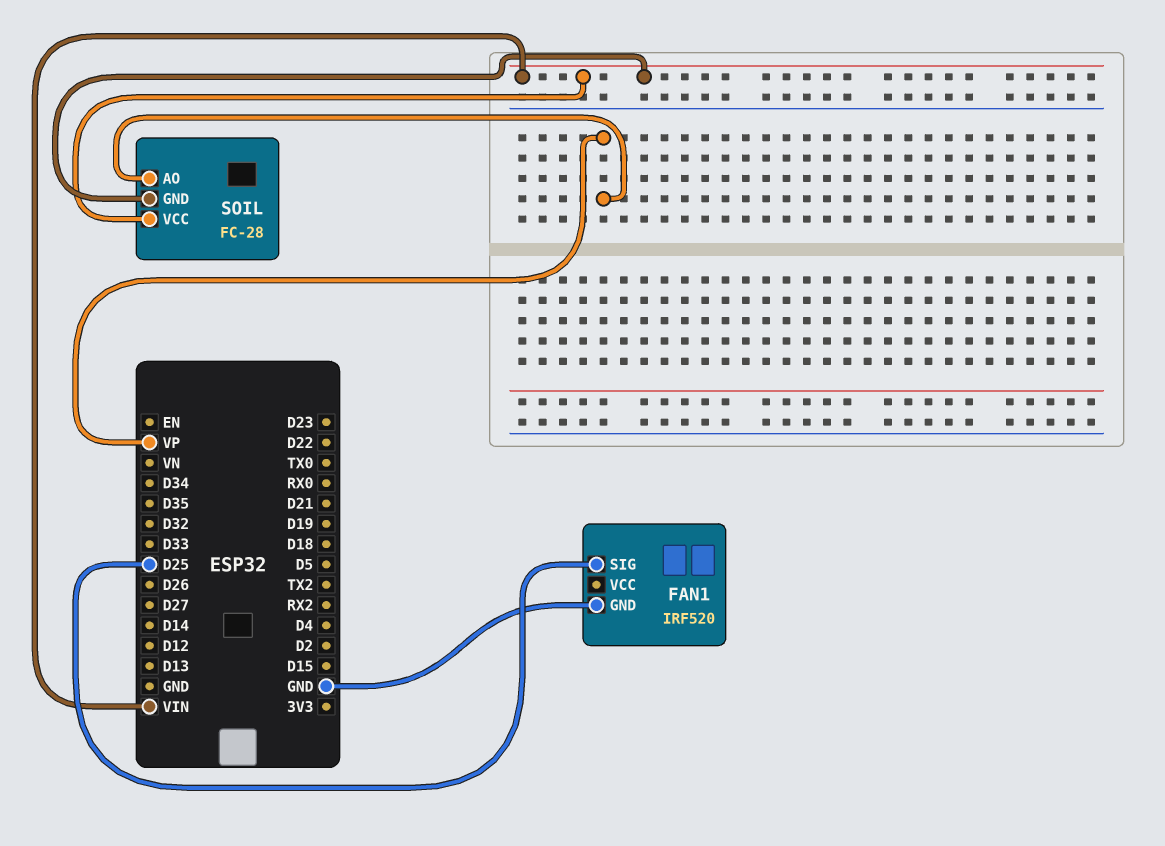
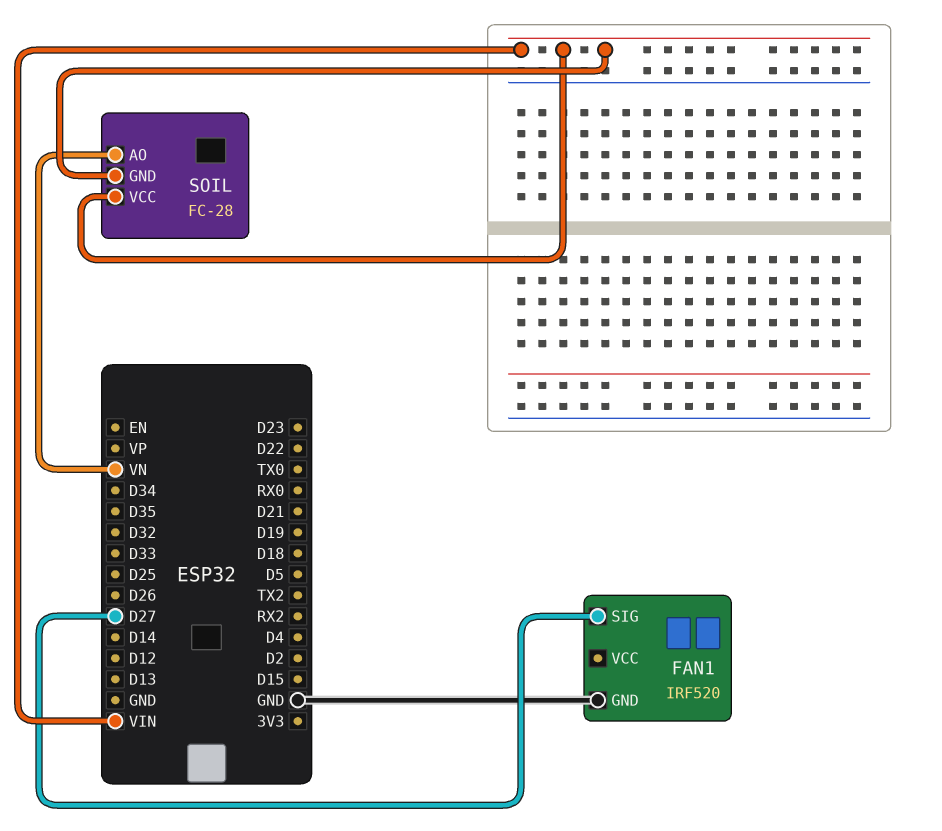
FAN1 pin SIG: D25 -> D27
SOIL pin AO: VP -> VN

